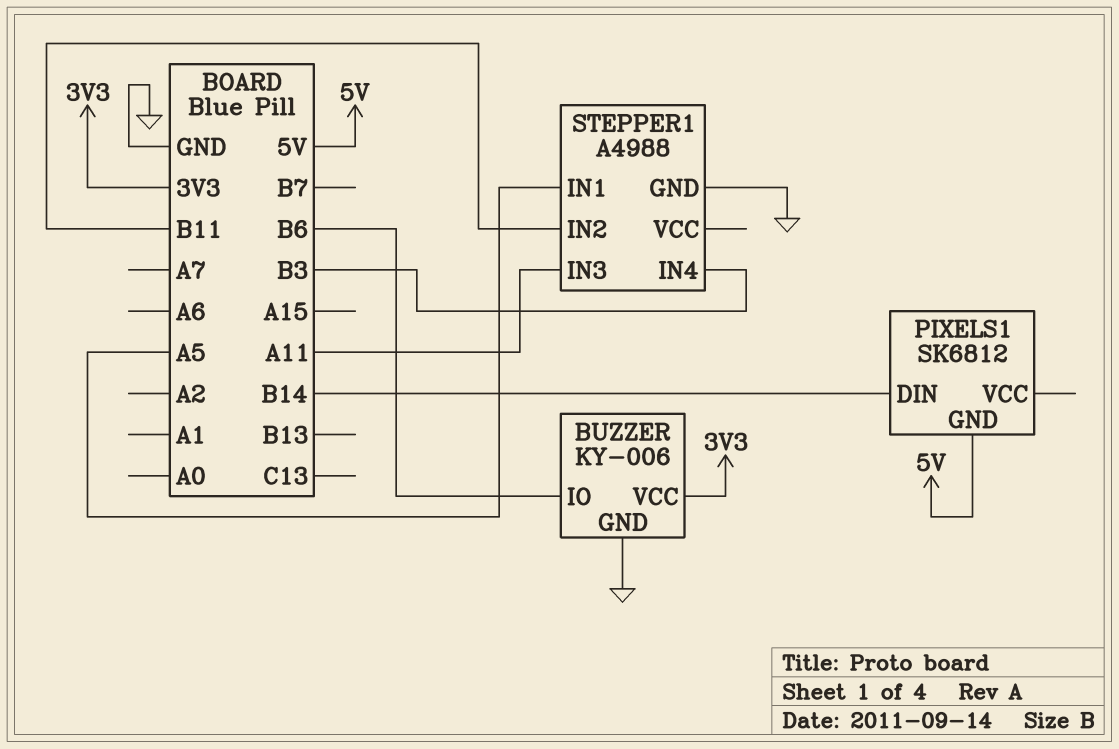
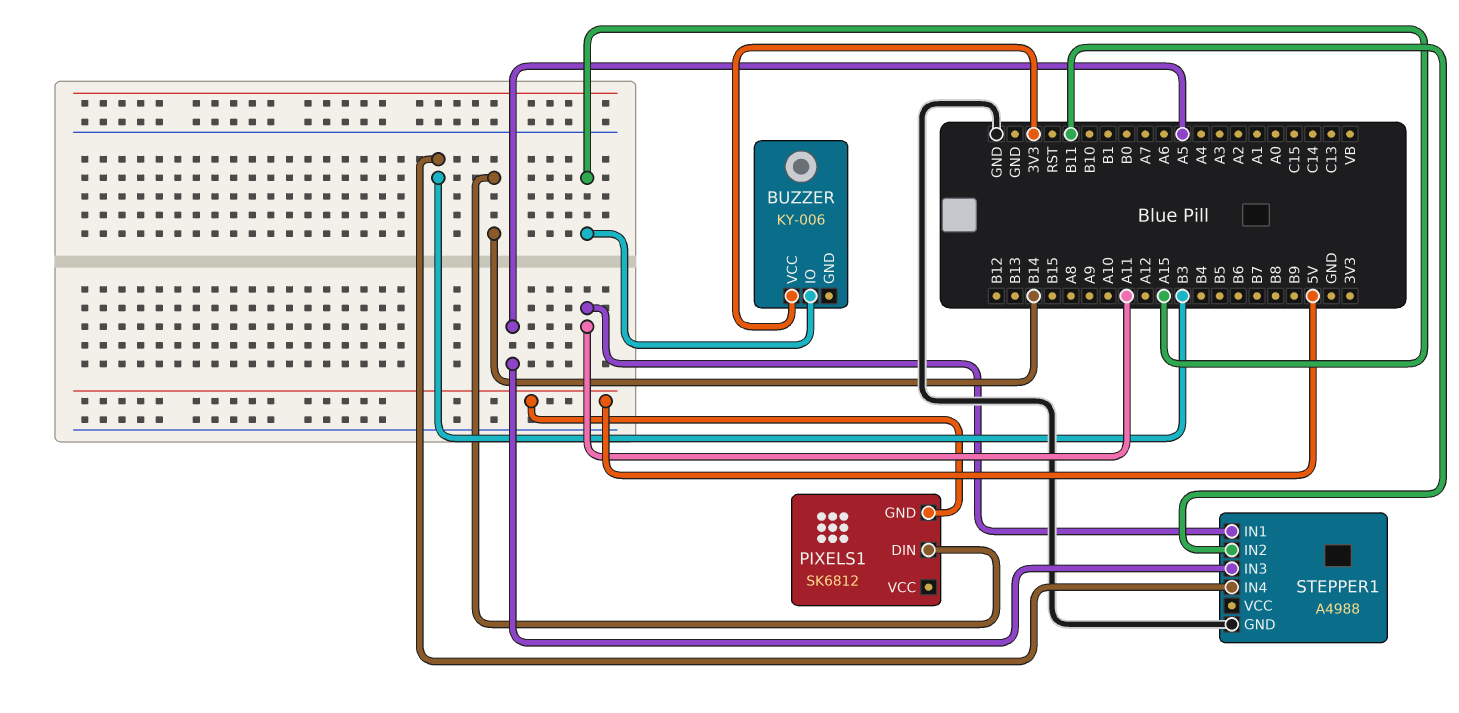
BUZZER pin GND: GND -> none
BUZZER pin IO: B6 -> A15
STEPPER1 pin IN1: A5 -> A11
STEPPER1 pin IN3: A11 -> A5

